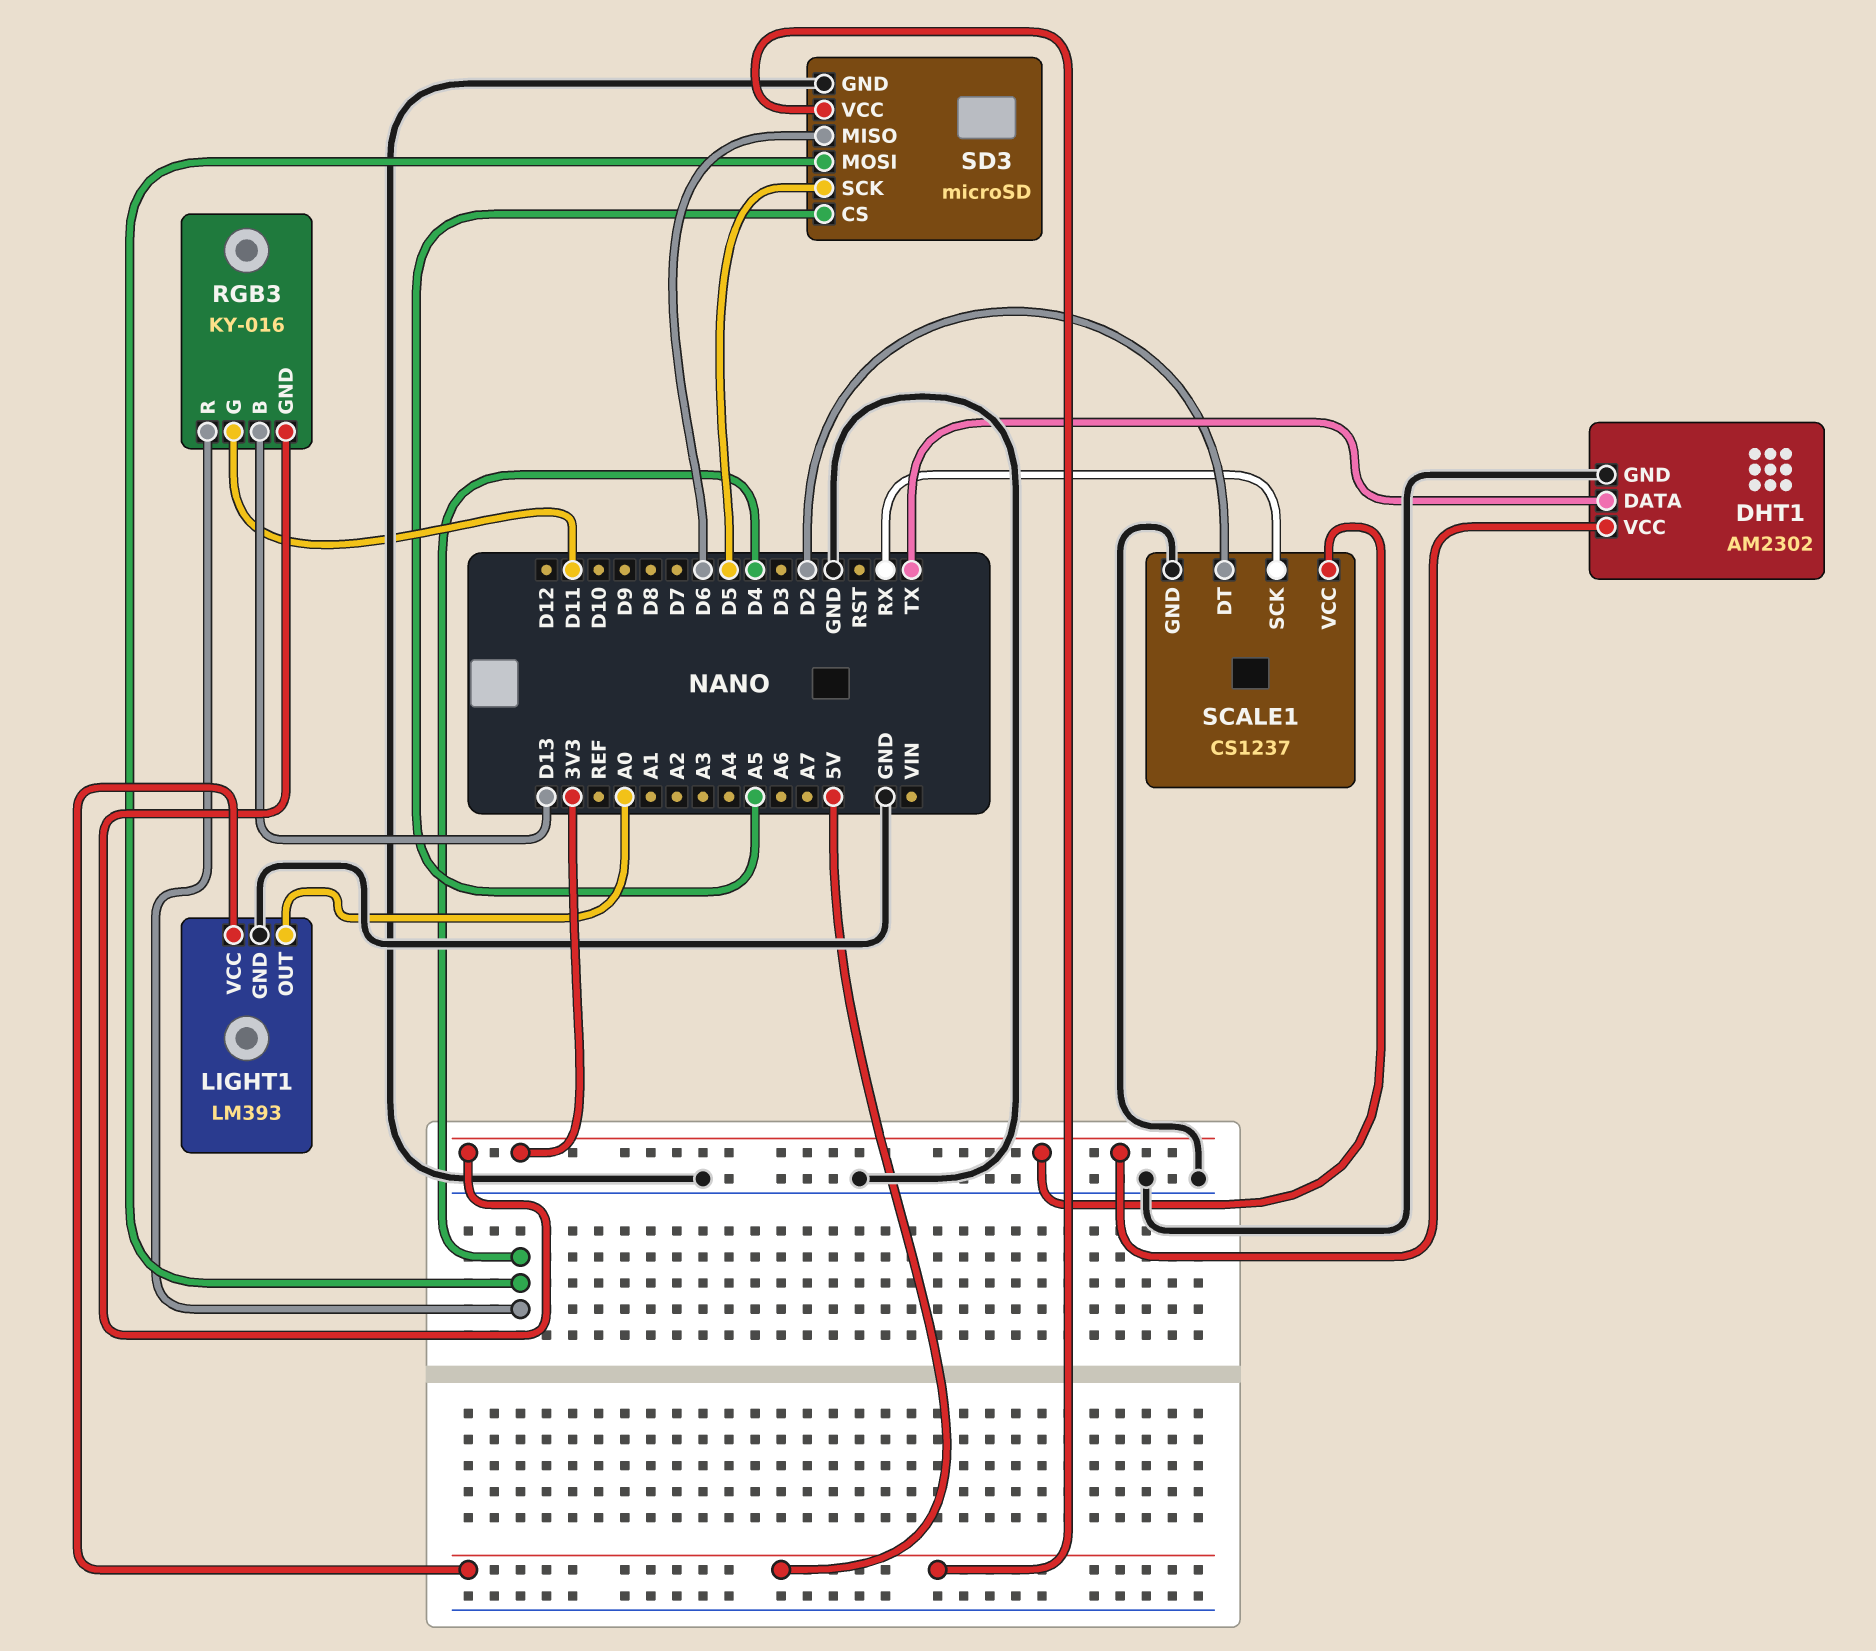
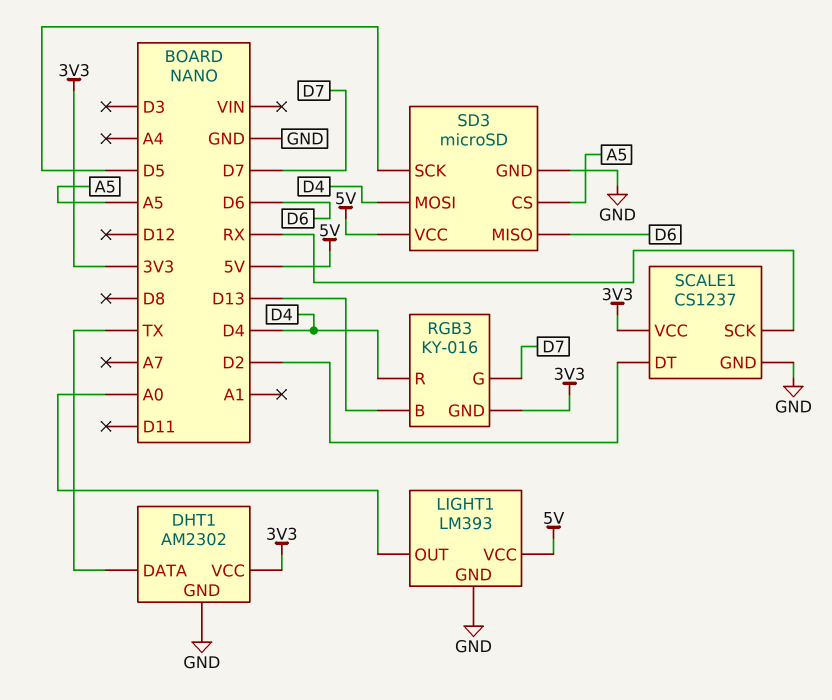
RGB3 pin G: D11 -> D7

